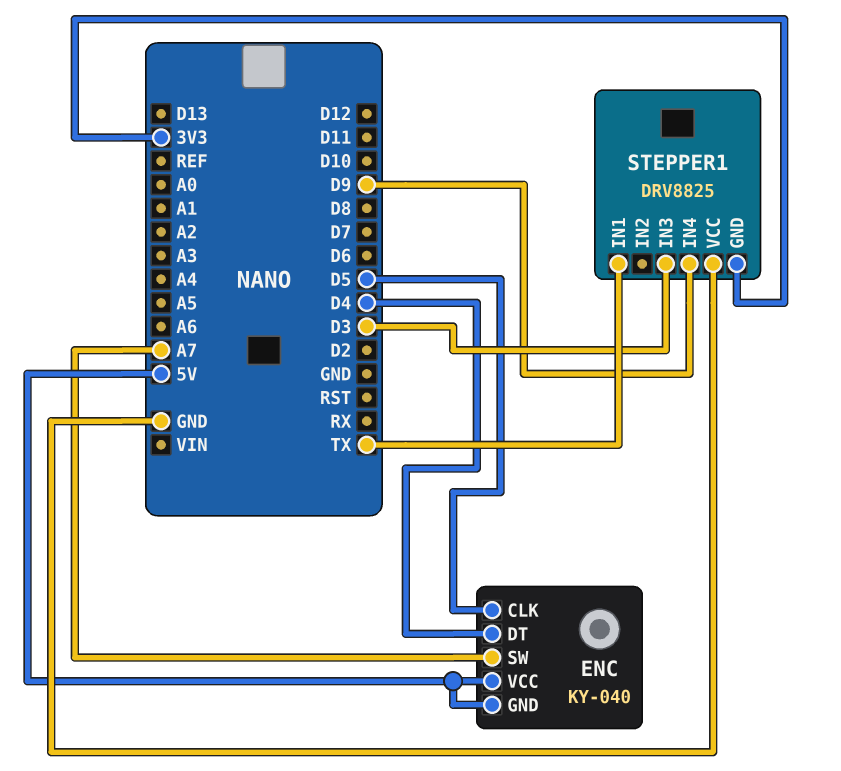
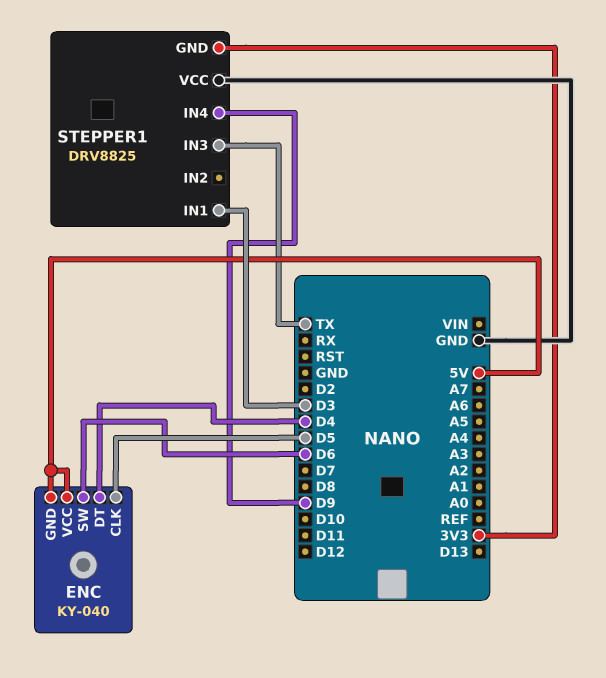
ENC pin SW: A7 -> D6
STEPPER1 pin IN1: TX -> D3
STEPPER1 pin IN3: D3 -> TX

